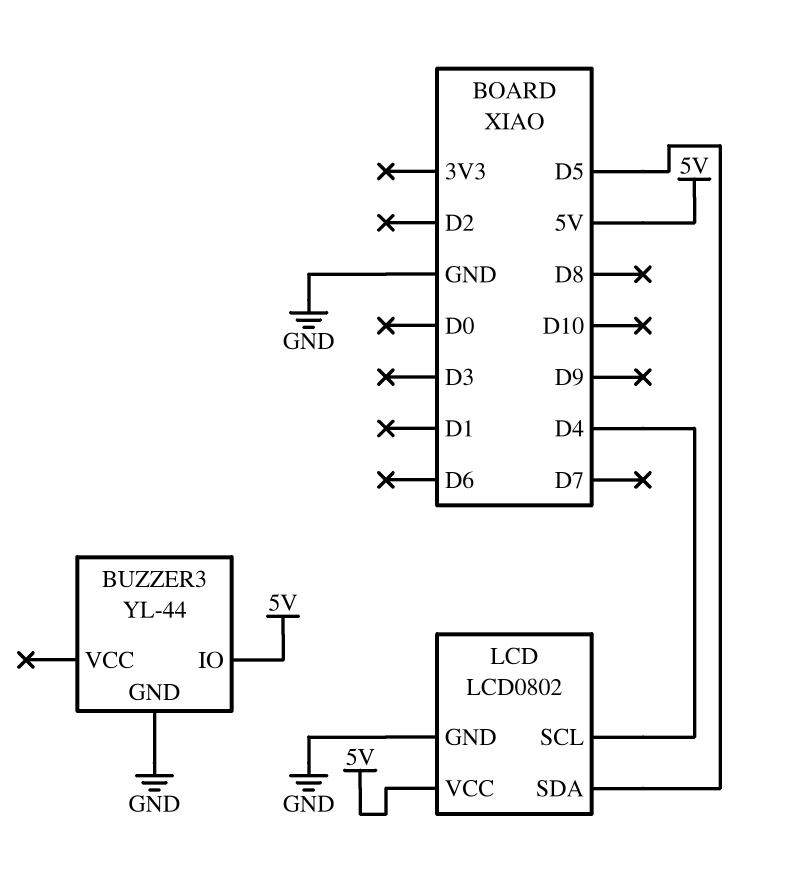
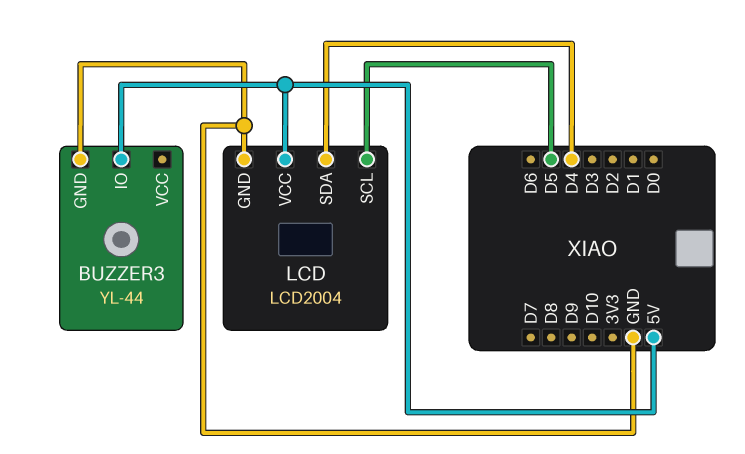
LCD: LCD0802 -> LCD2004
LCD pin SCL: D4 -> D5
LCD pin SDA: D5 -> D4

